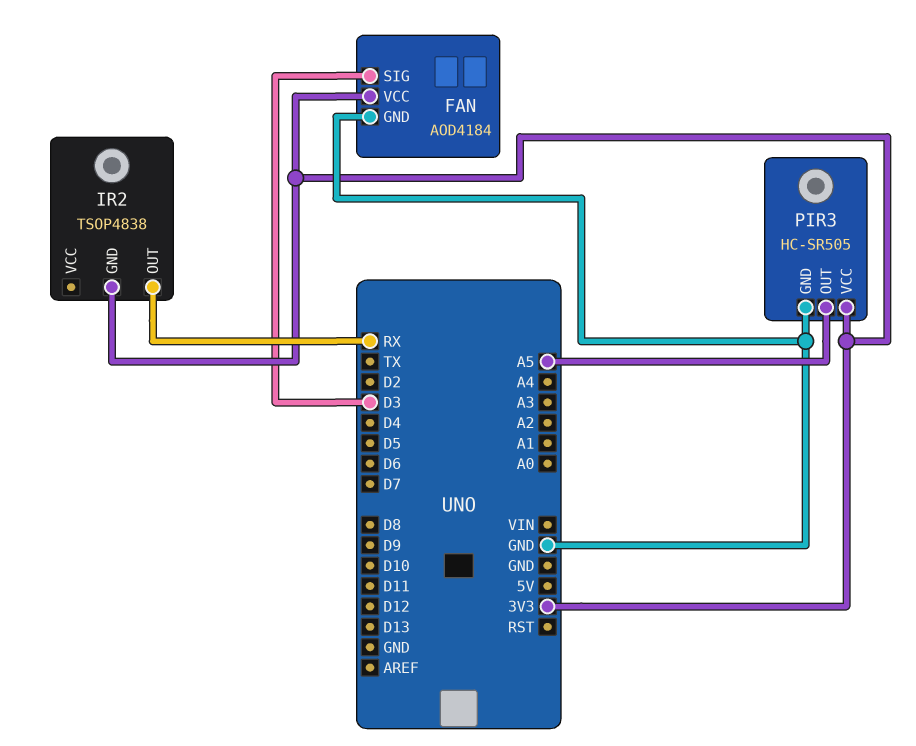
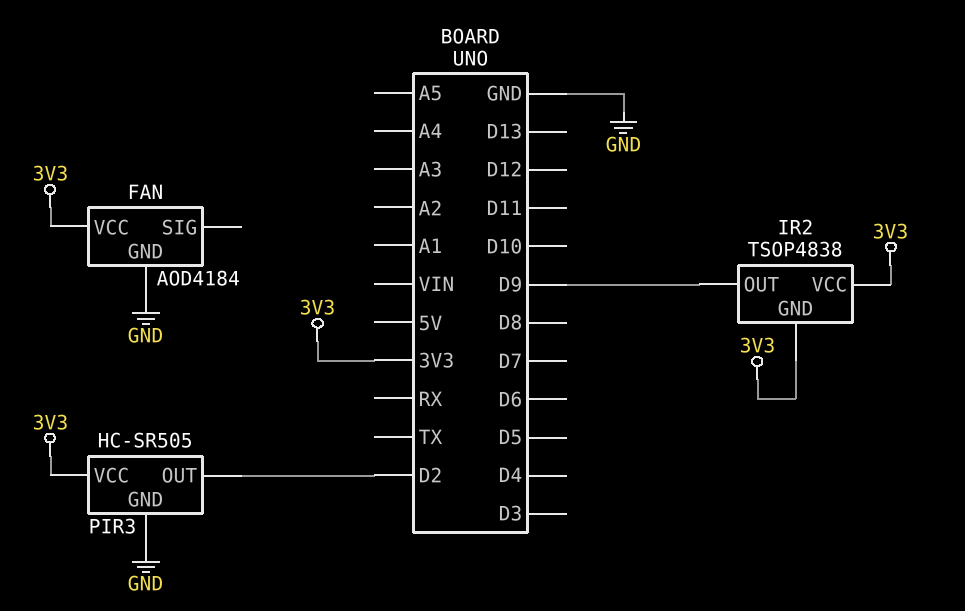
FAN pin SIG: D3 -> none
IR2 pin OUT: RX -> D9
IR2 pin VCC: none -> 3V3
PIR3 pin OUT: A5 -> D2

